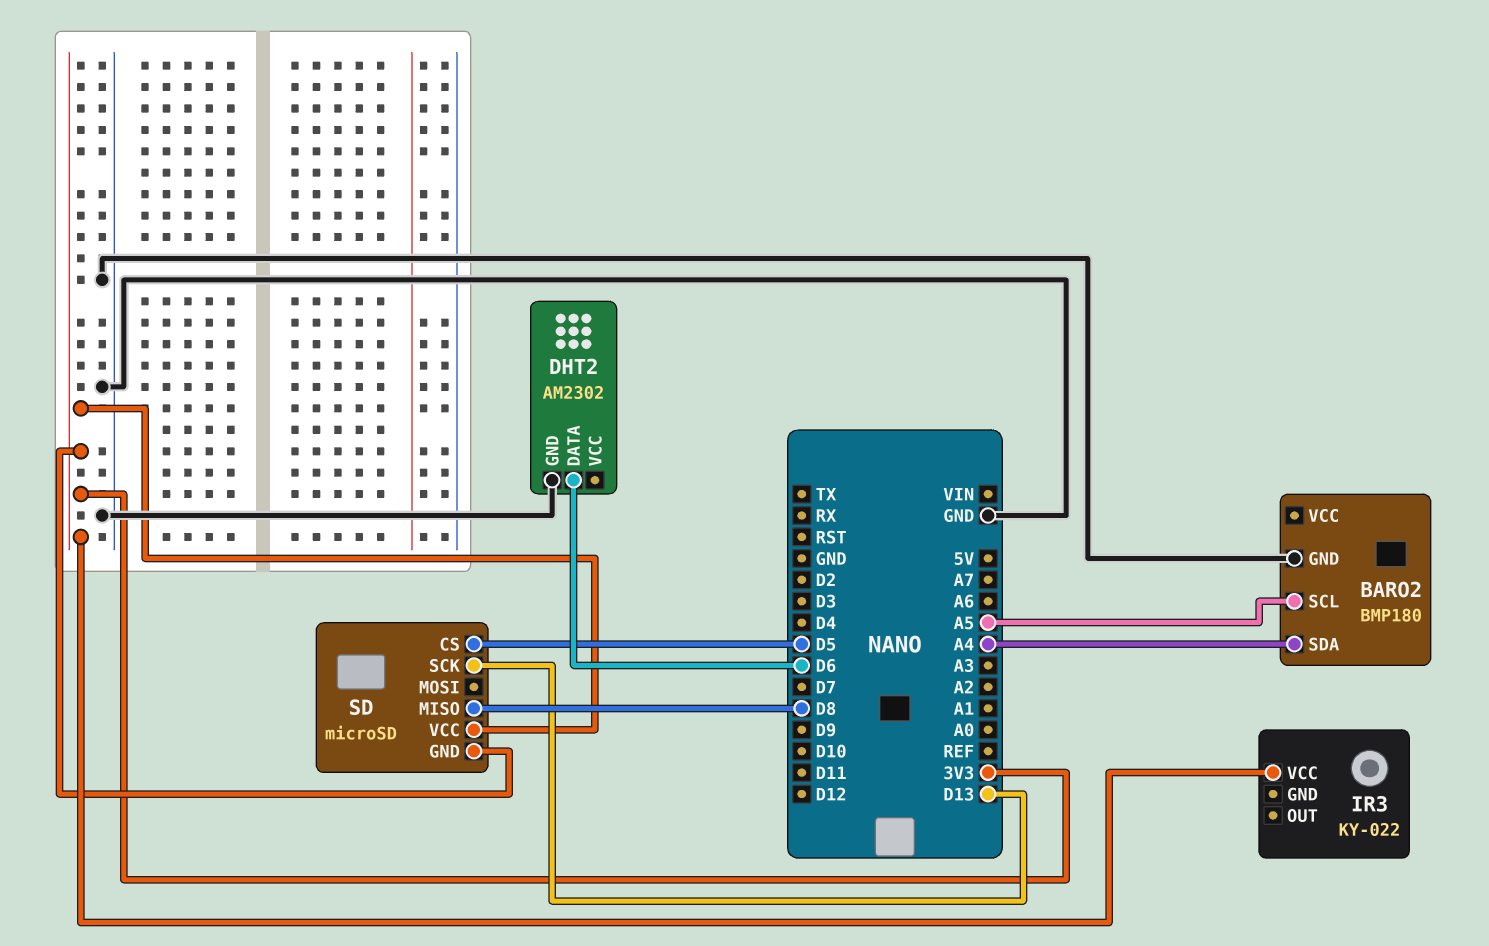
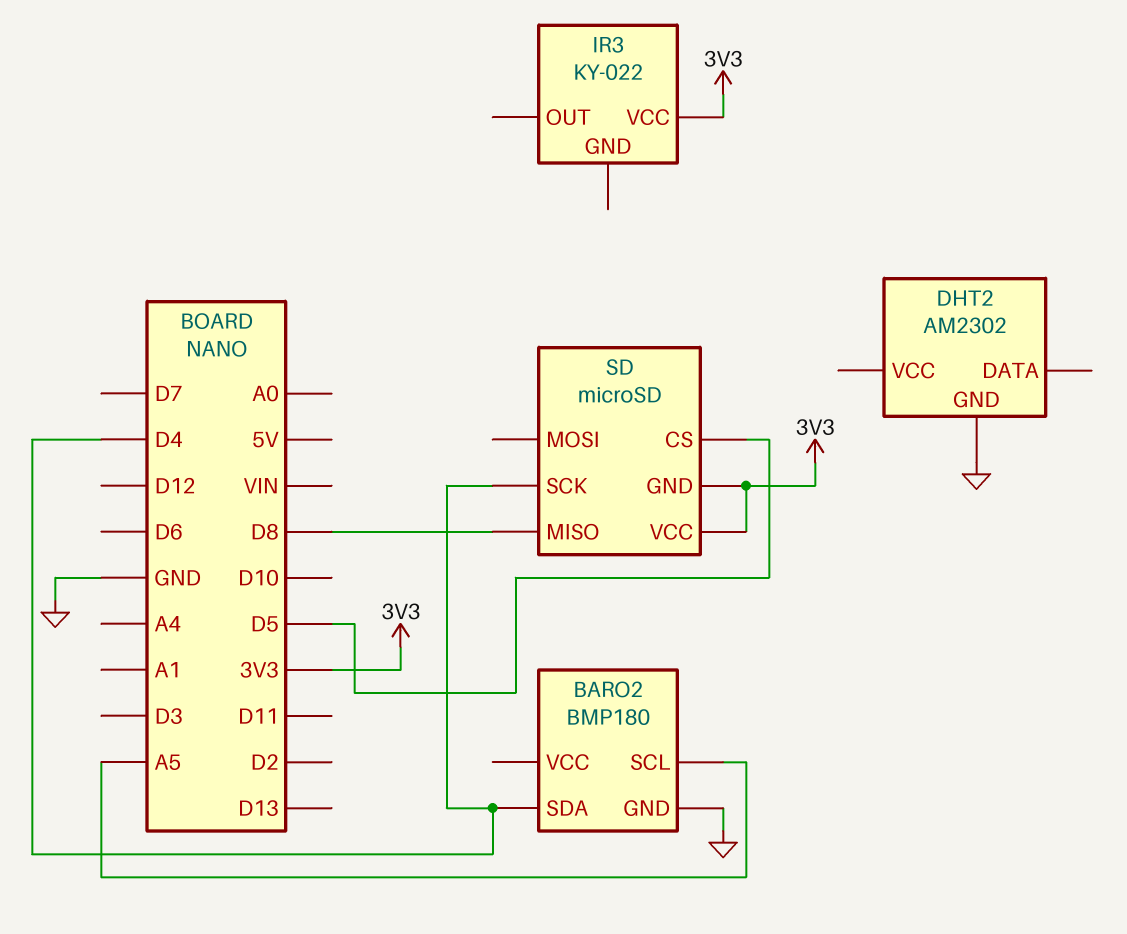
BARO2 pin SDA: A4 -> D4
DHT2 pin DATA: D6 -> none
SD pin SCK: D13 -> D4

